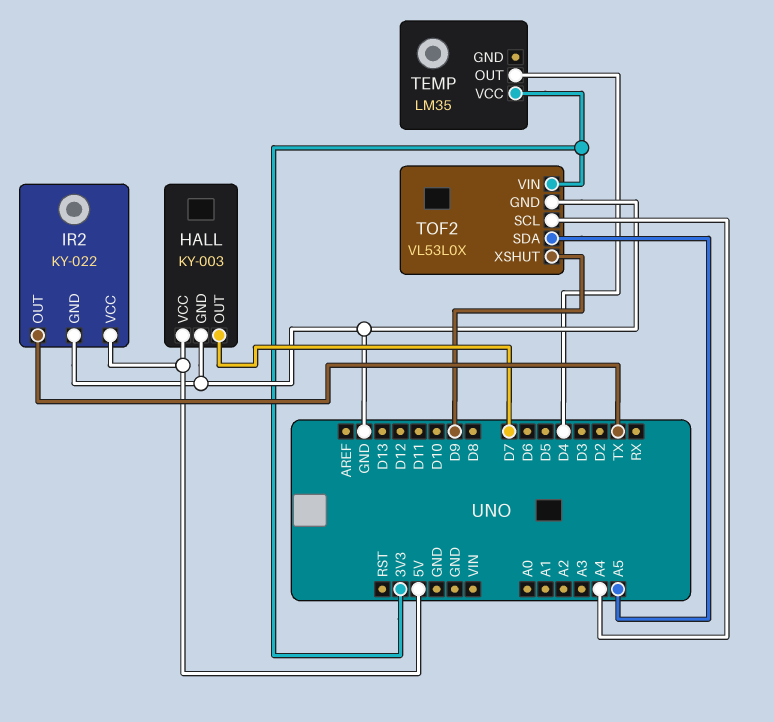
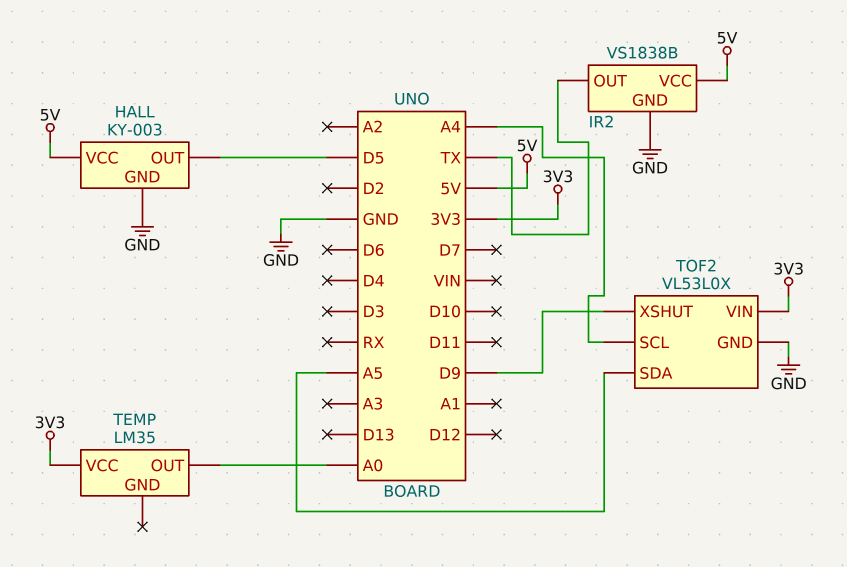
HALL pin OUT: D7 -> D5
IR2: KY-022 -> VS1838B
TEMP pin OUT: D4 -> A0

